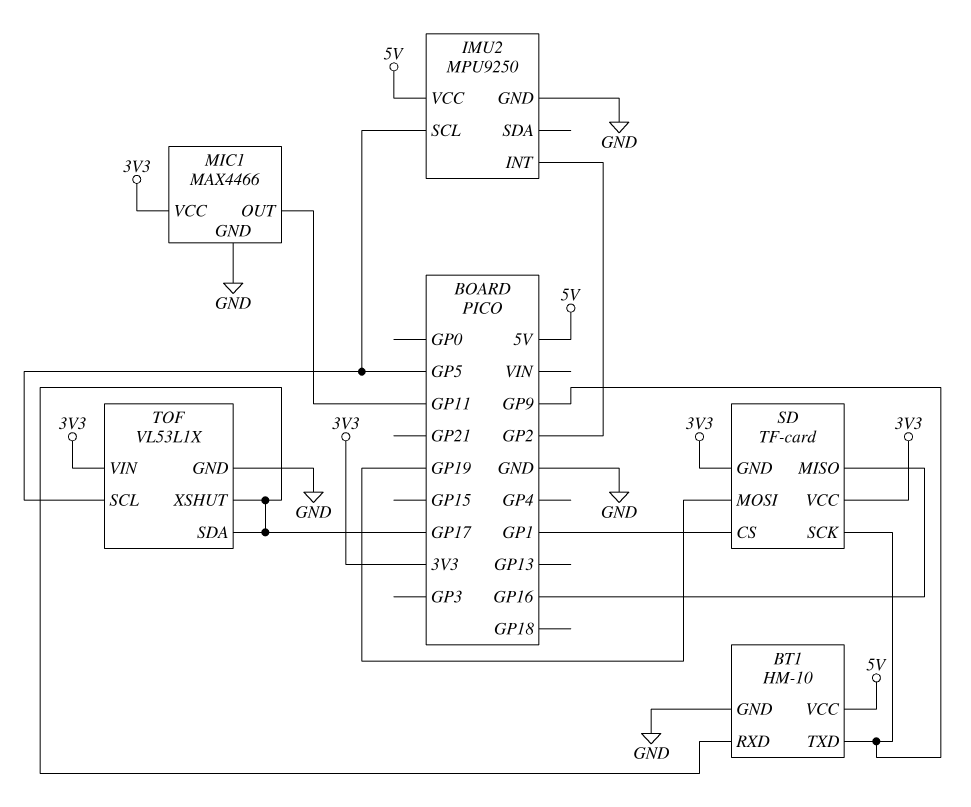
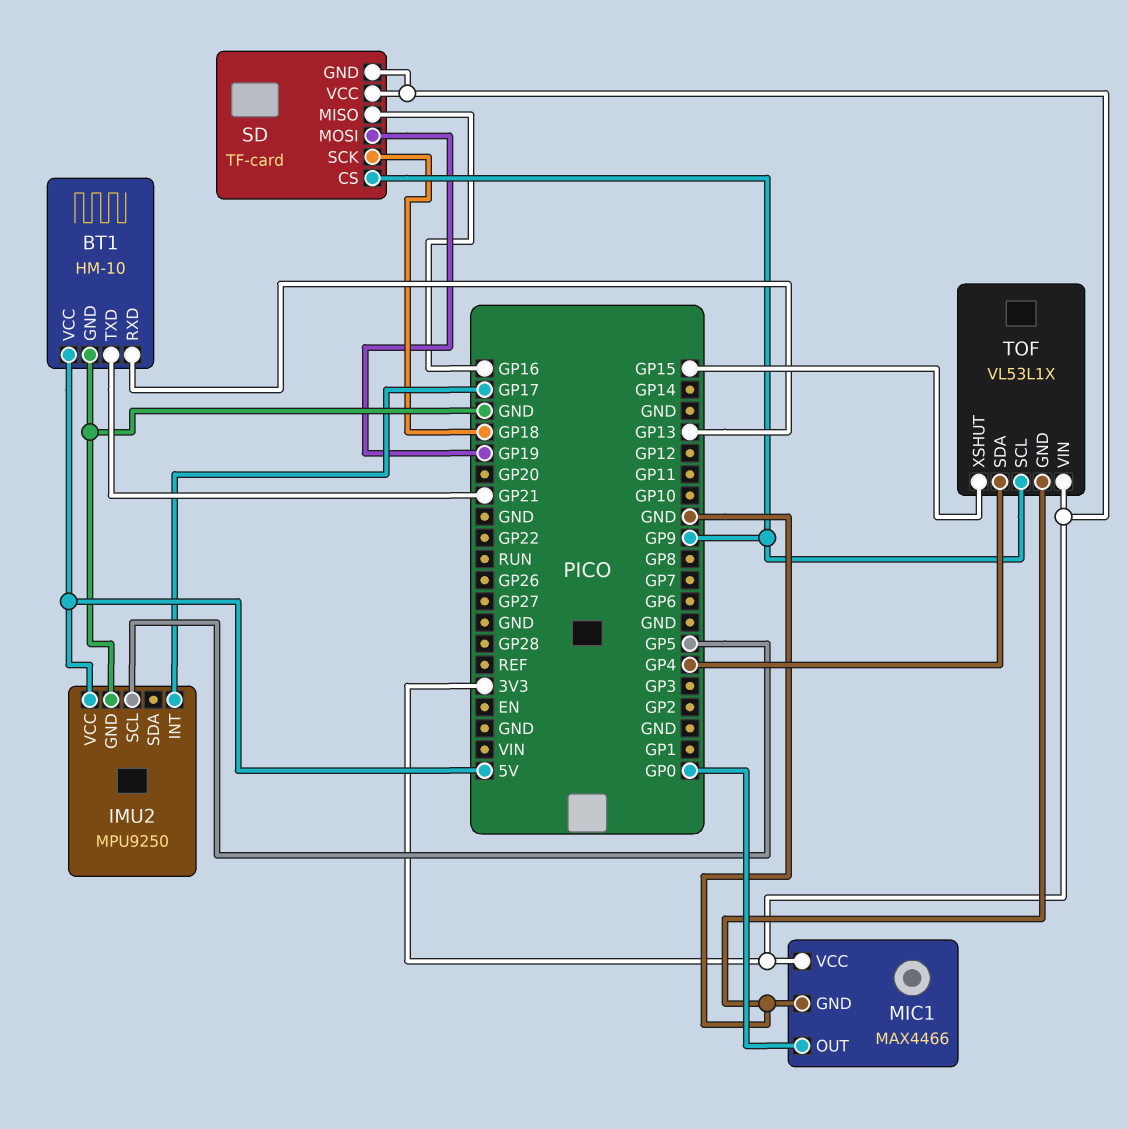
BT1 pin RXD: GP17 -> GP13
BT1 pin TXD: GP9 -> GP21
IMU2 pin INT: GP2 -> GP17
MIC1 pin OUT: GP11 -> GP0
SD pin CS: GP1 -> GP9
SD pin SCK: GP9 -> GP18
TOF pin SCL: GP5 -> GP9
TOF pin SDA: GP17 -> GP4
TOF pin XSHUT: GP17 -> GP15

